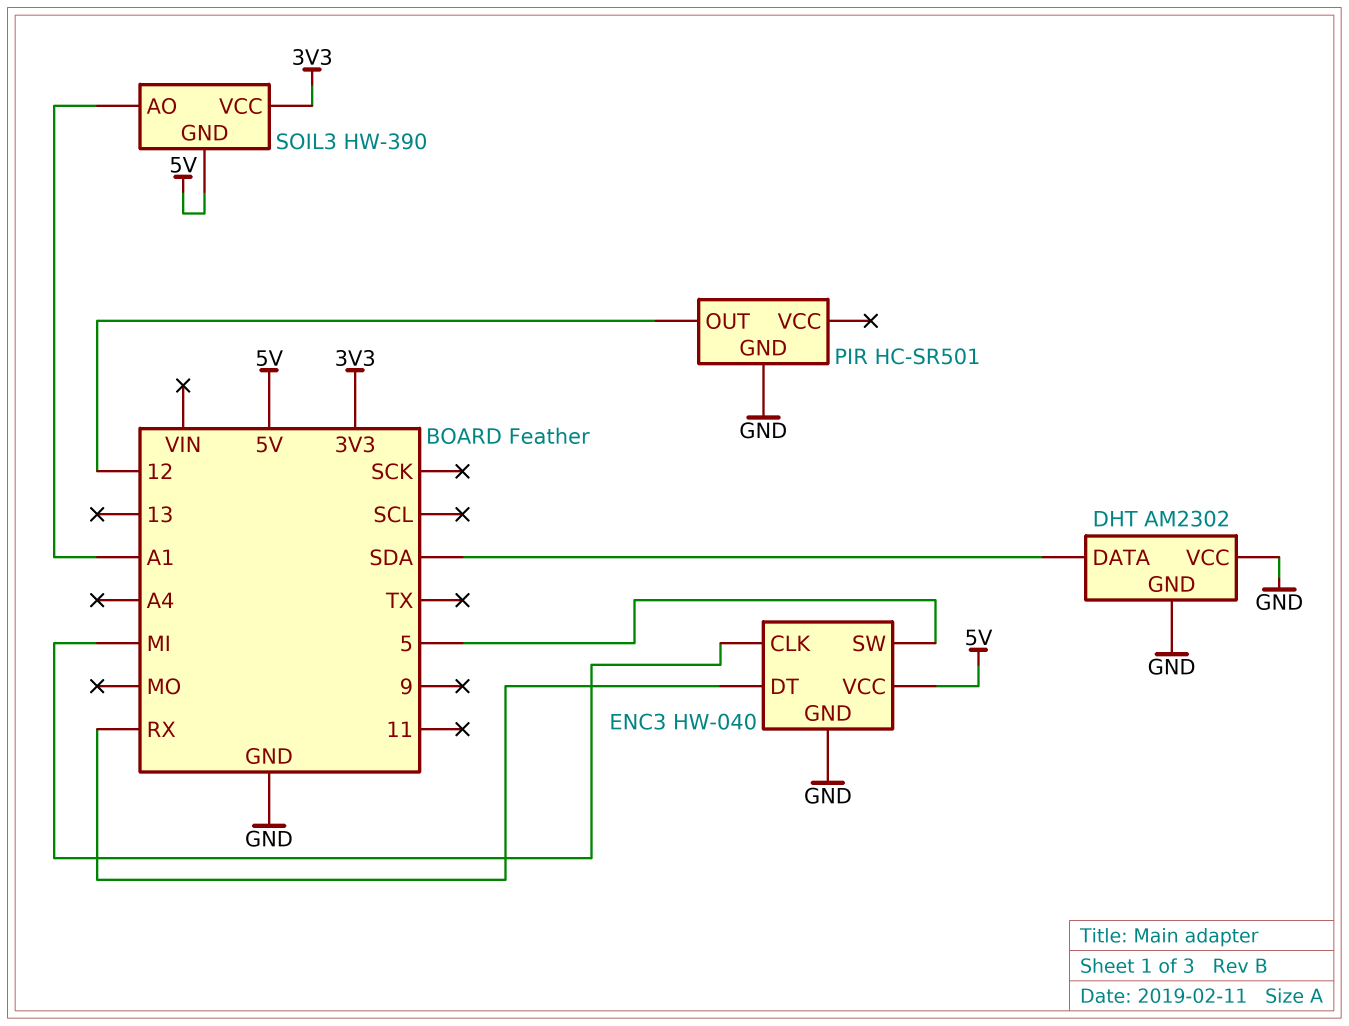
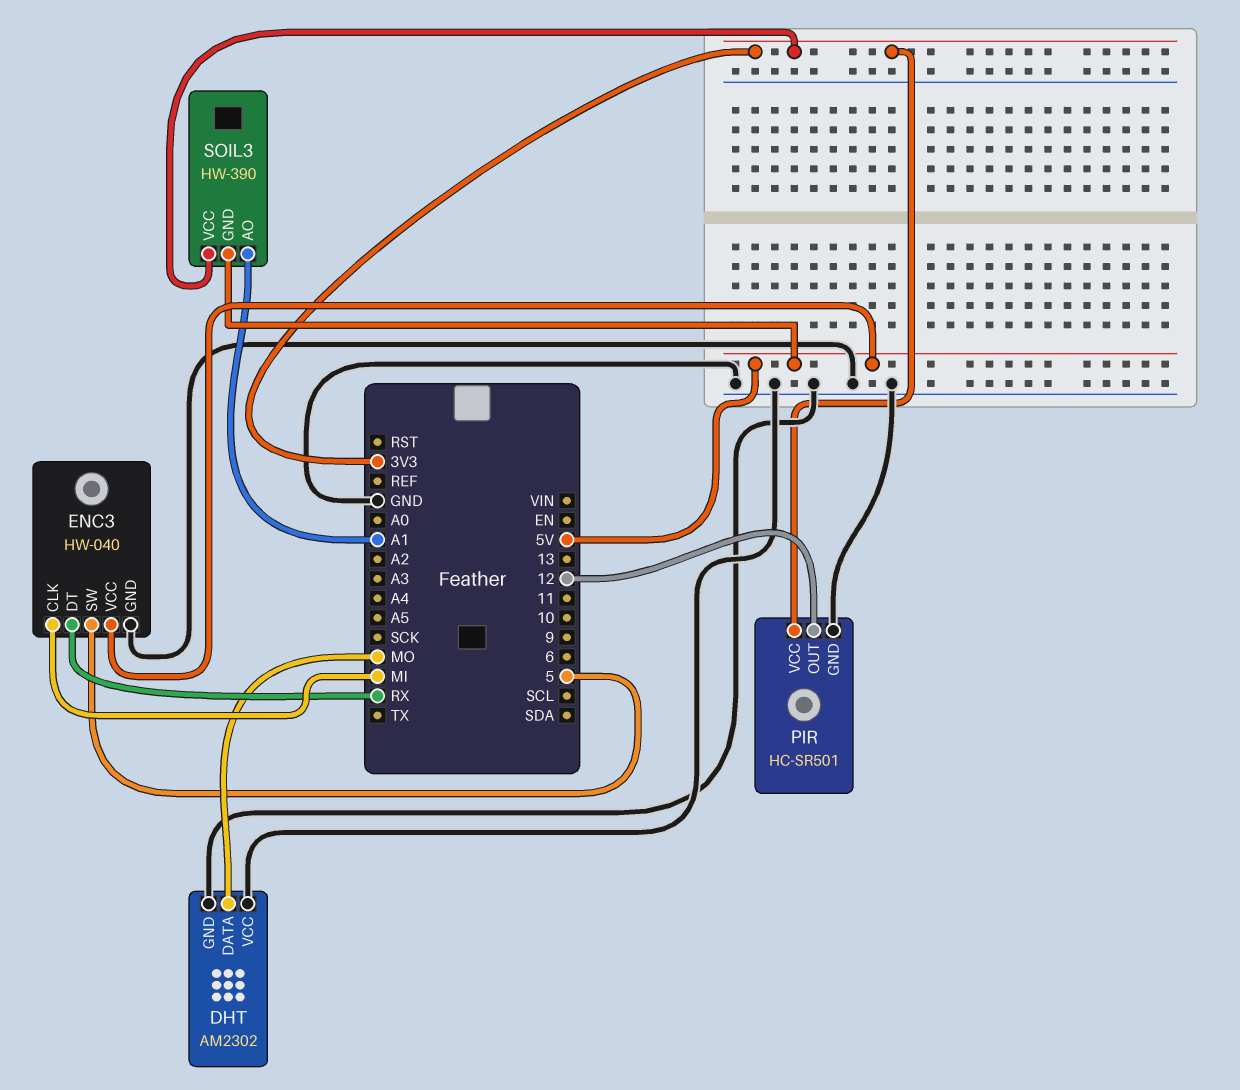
DHT pin DATA: SDA -> MO
PIR pin VCC: none -> 3V3

